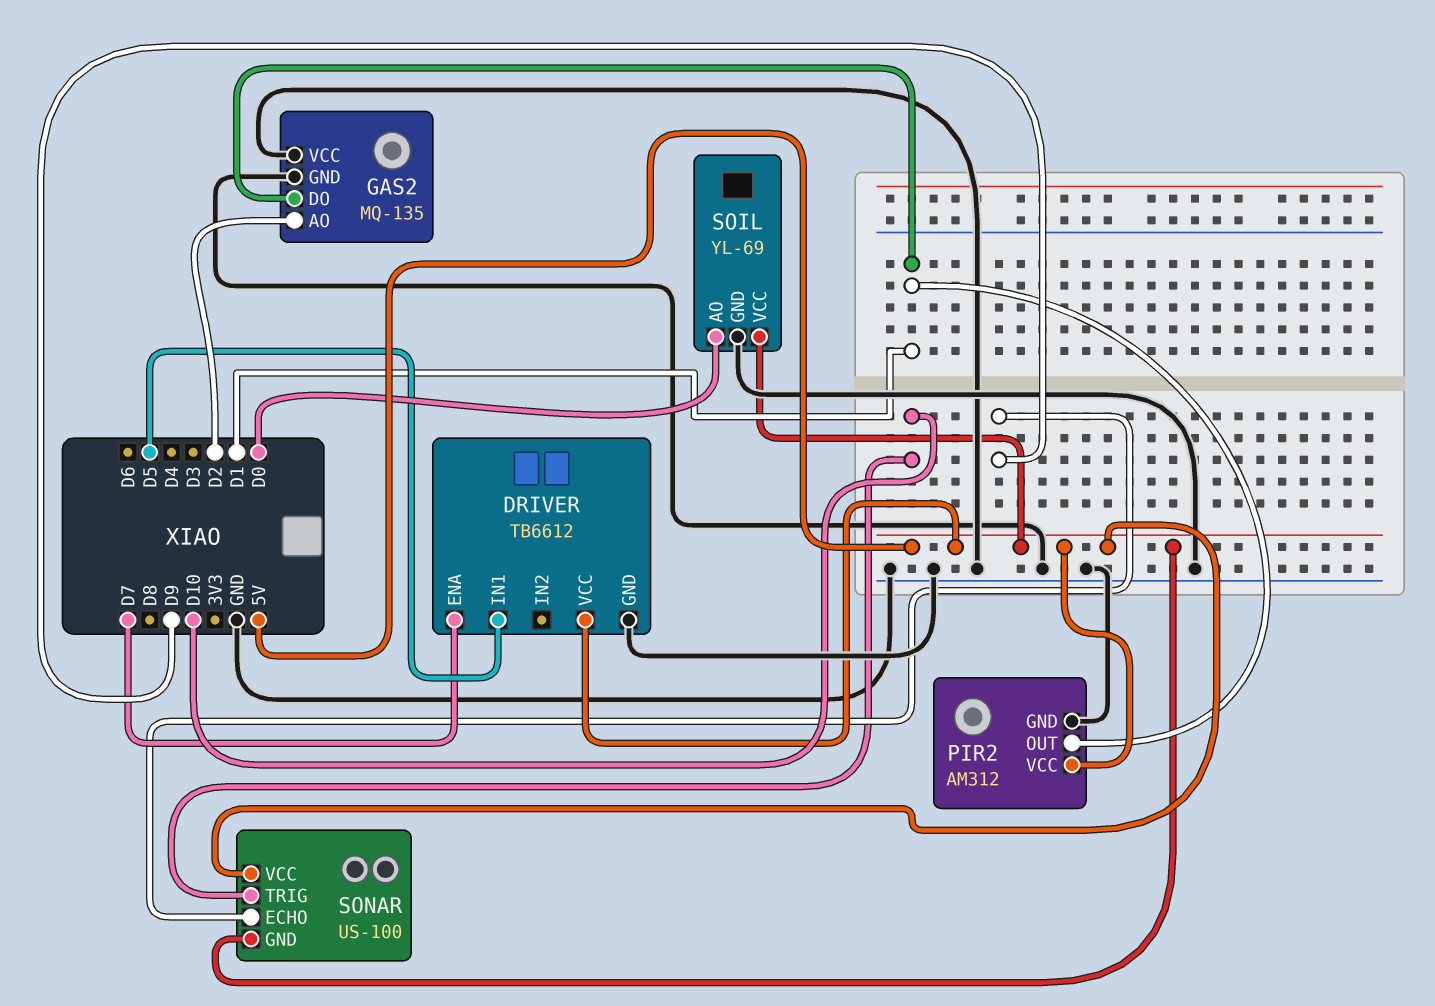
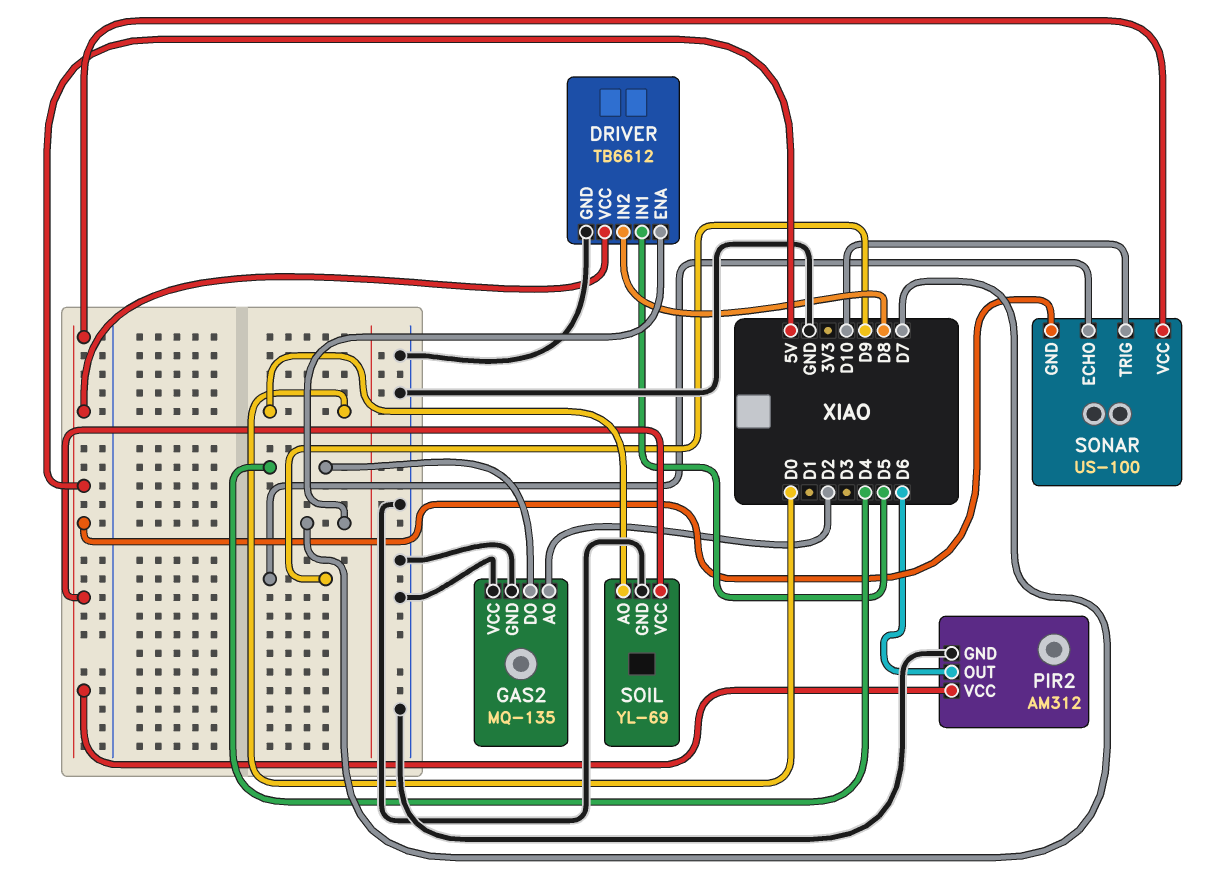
DRIVER pin IN2: none -> D8
GAS2 pin DO: D1 -> D4
PIR2 pin OUT: D1 -> D6

